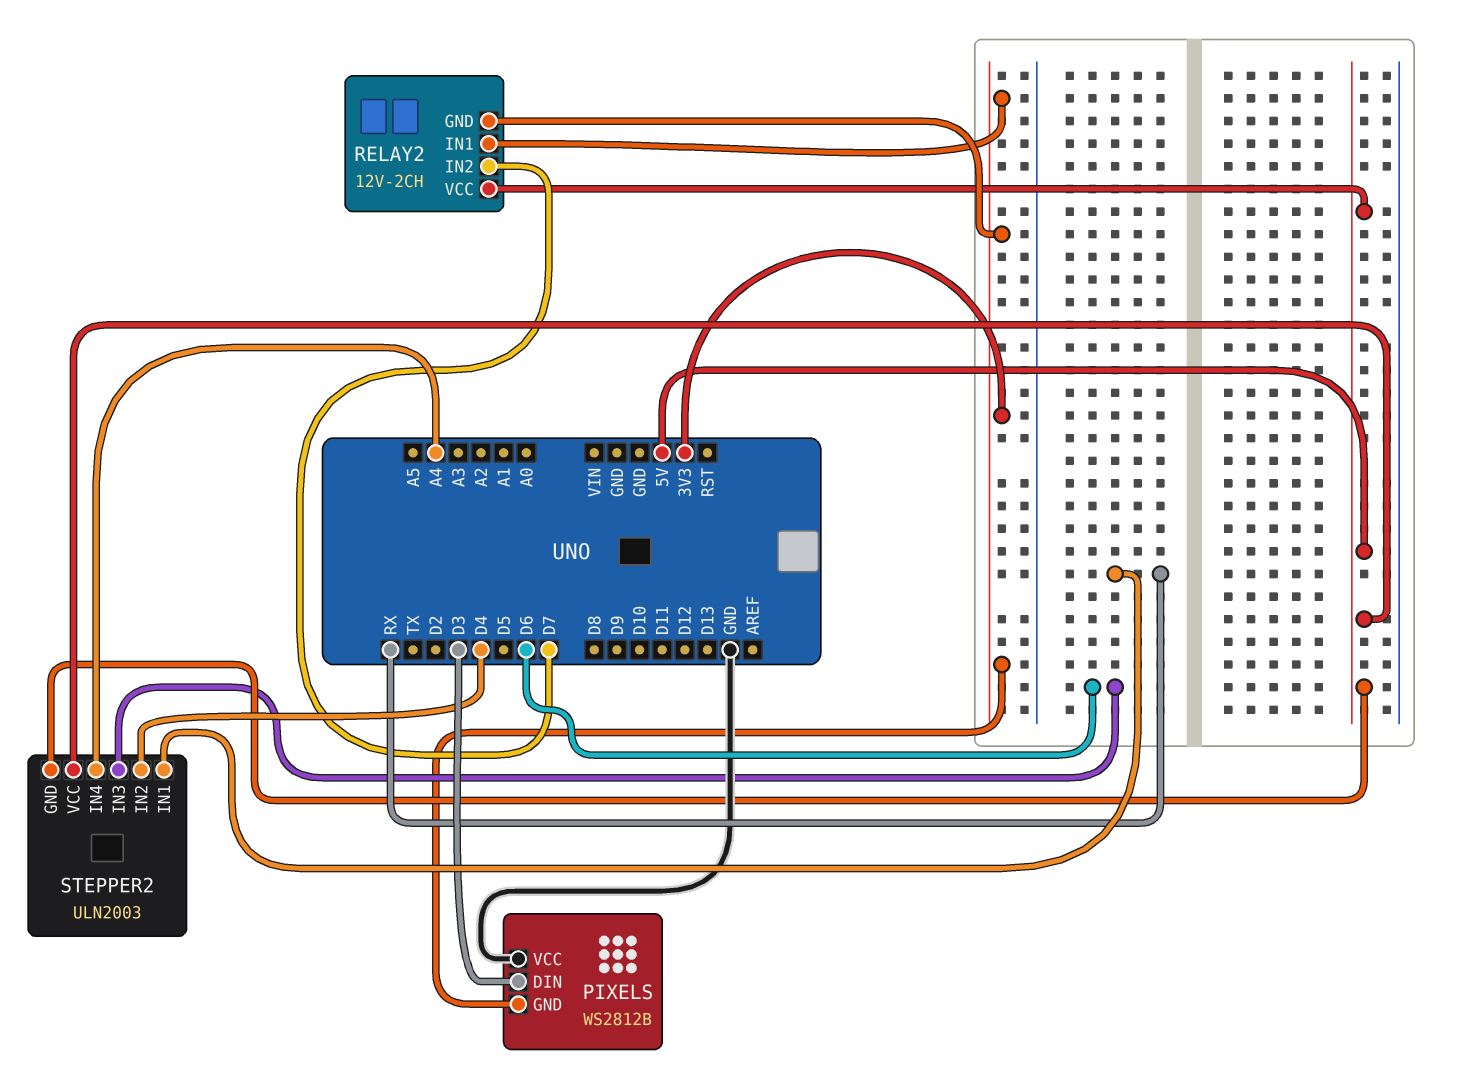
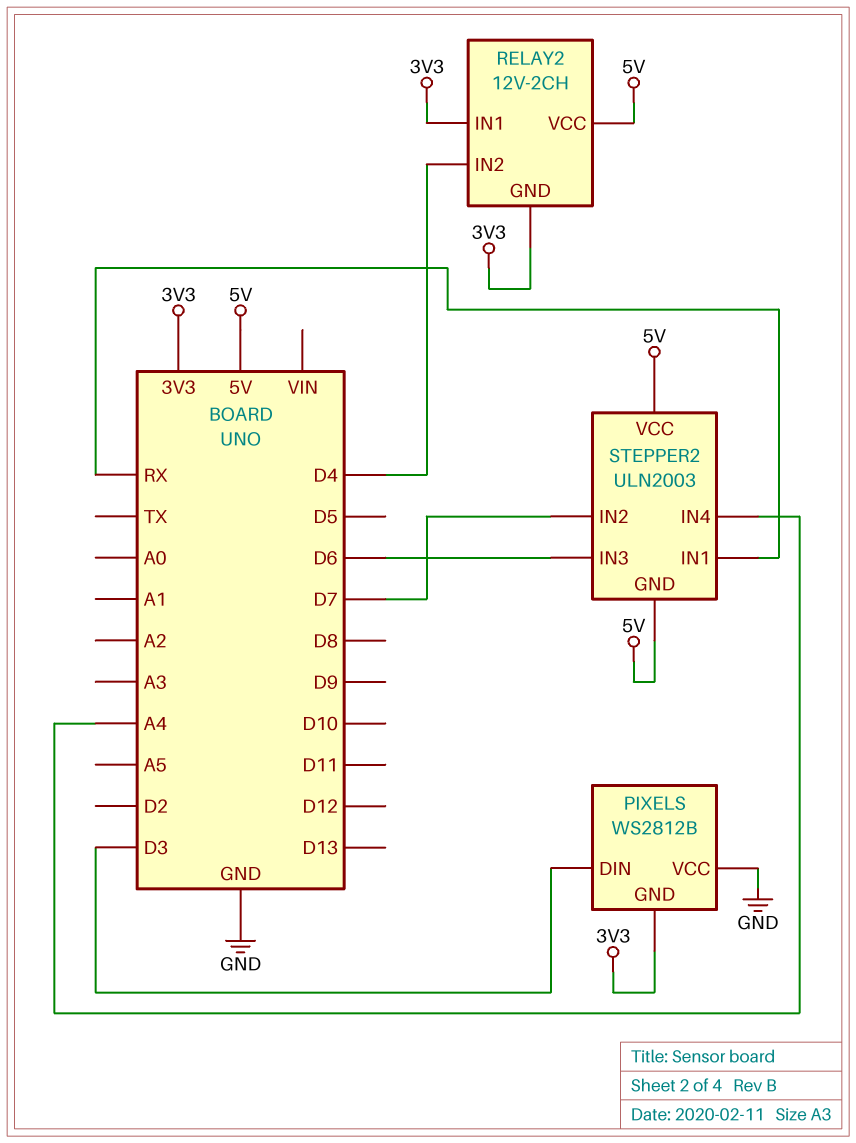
RELAY2 pin IN2: D7 -> D4
STEPPER2 pin IN2: D4 -> D7

